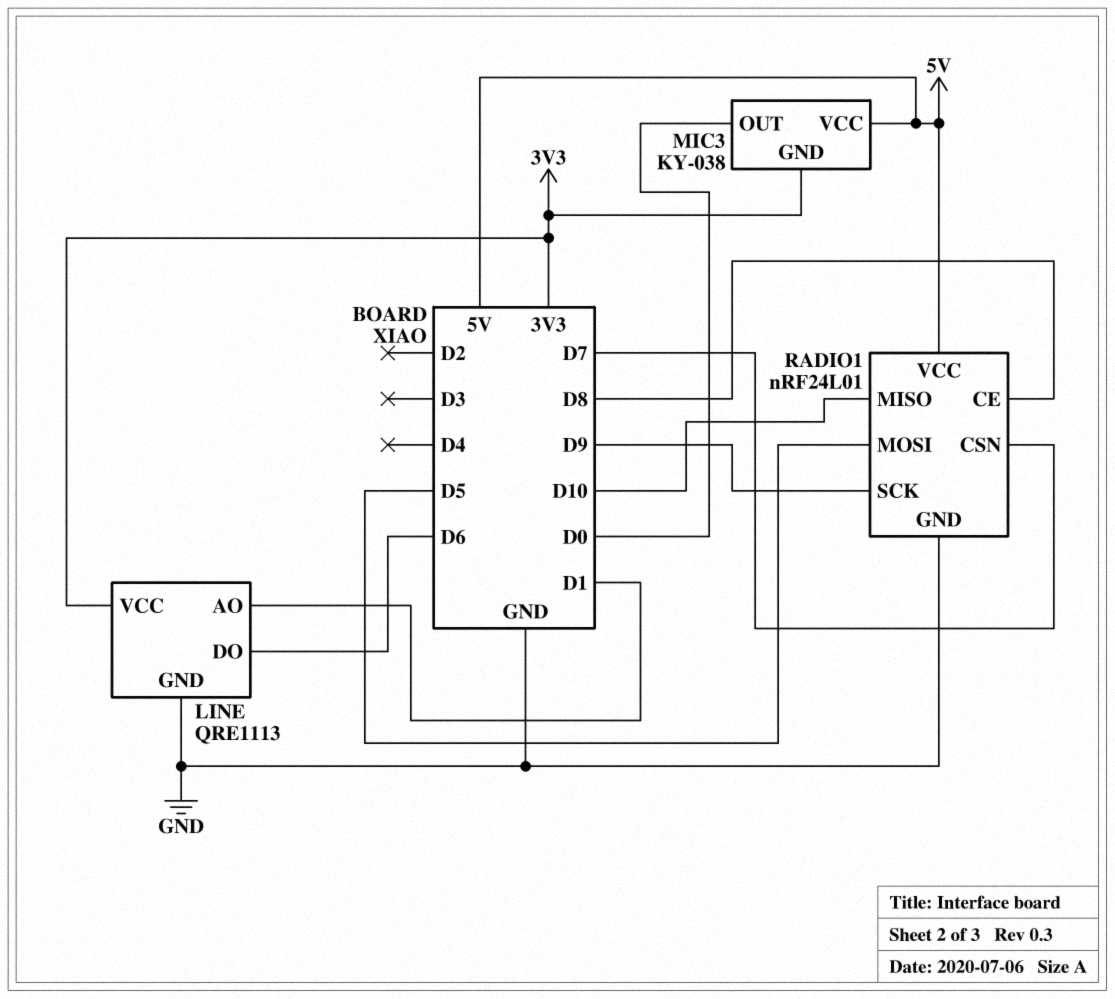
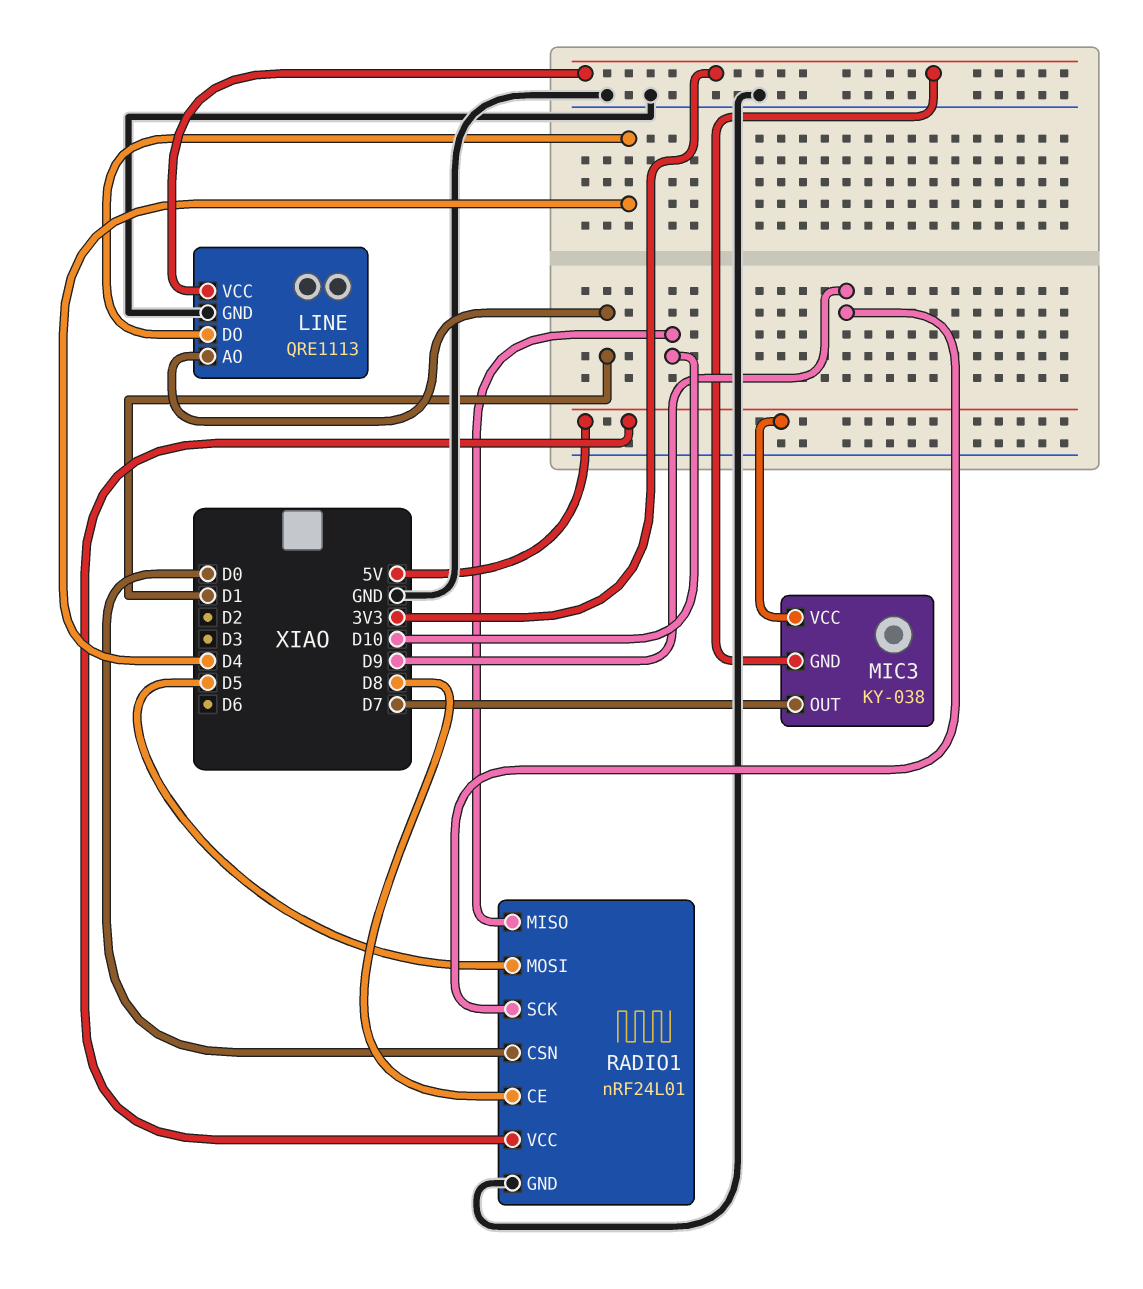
LINE pin DO: D6 -> D4
MIC3 pin OUT: D0 -> D7
RADIO1 pin CSN: D7 -> D0

